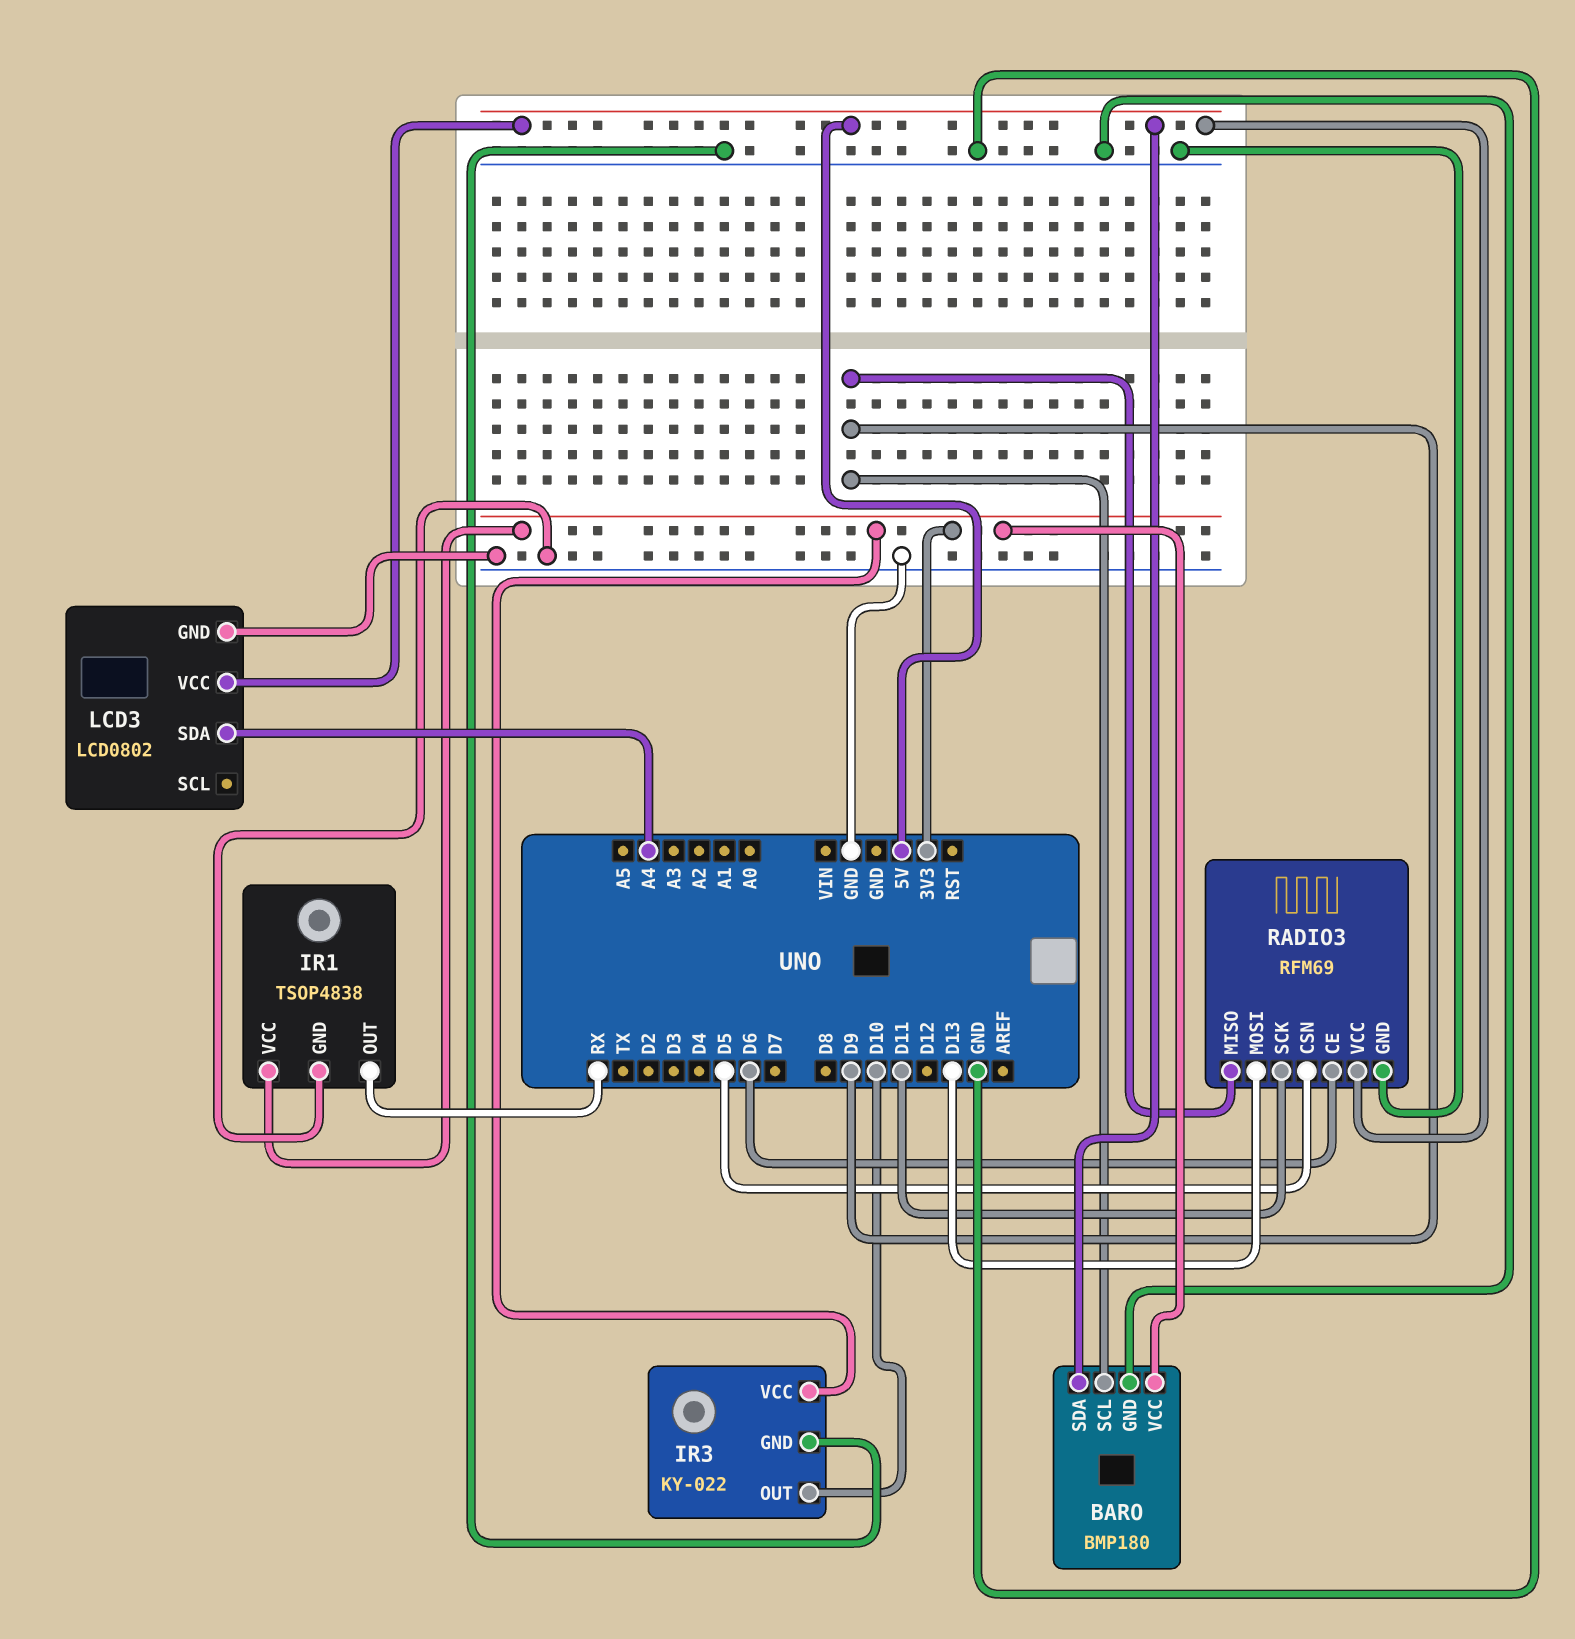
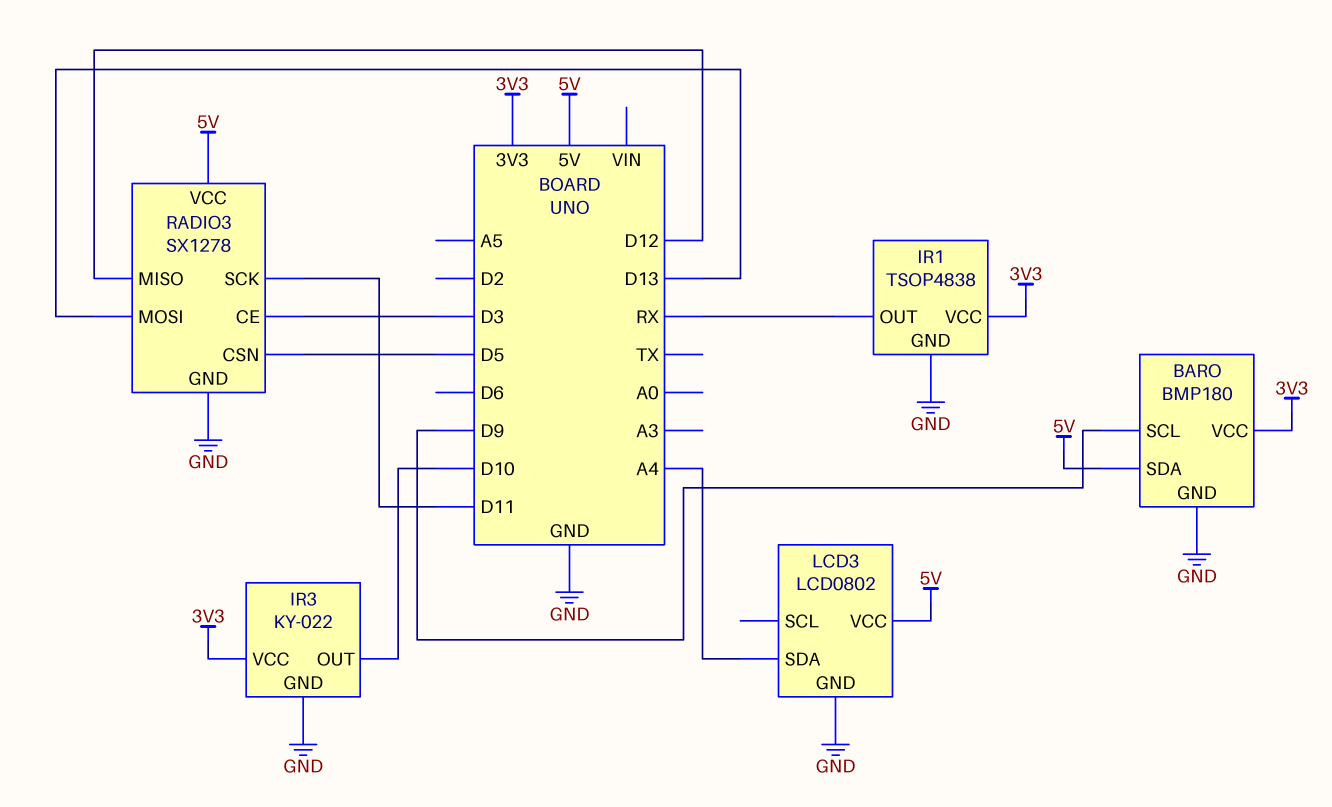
RADIO3: RFM69 -> SX1278
RADIO3 pin CE: D6 -> D3
RADIO3 pin MISO: D9 -> D12

